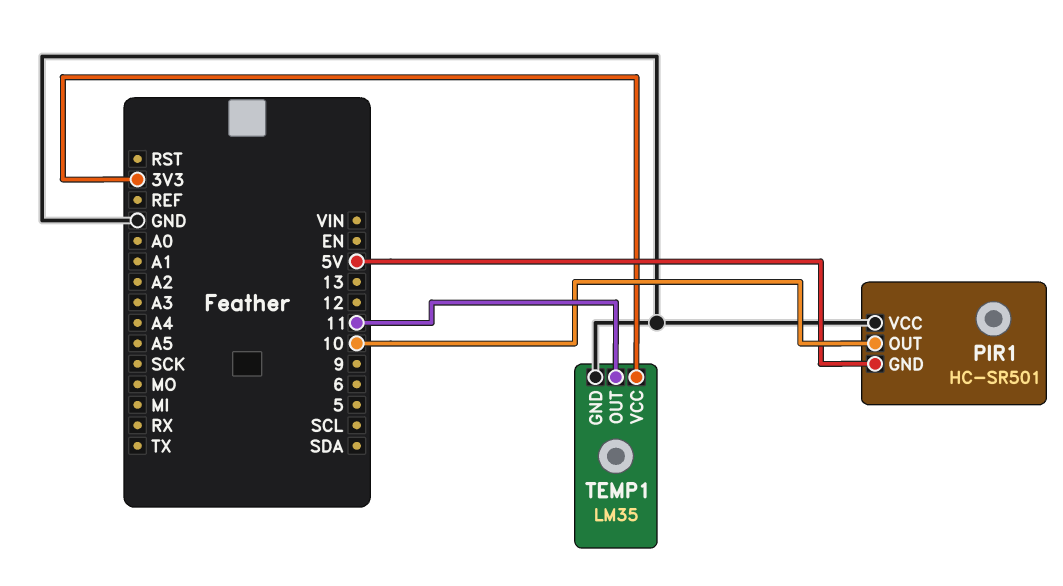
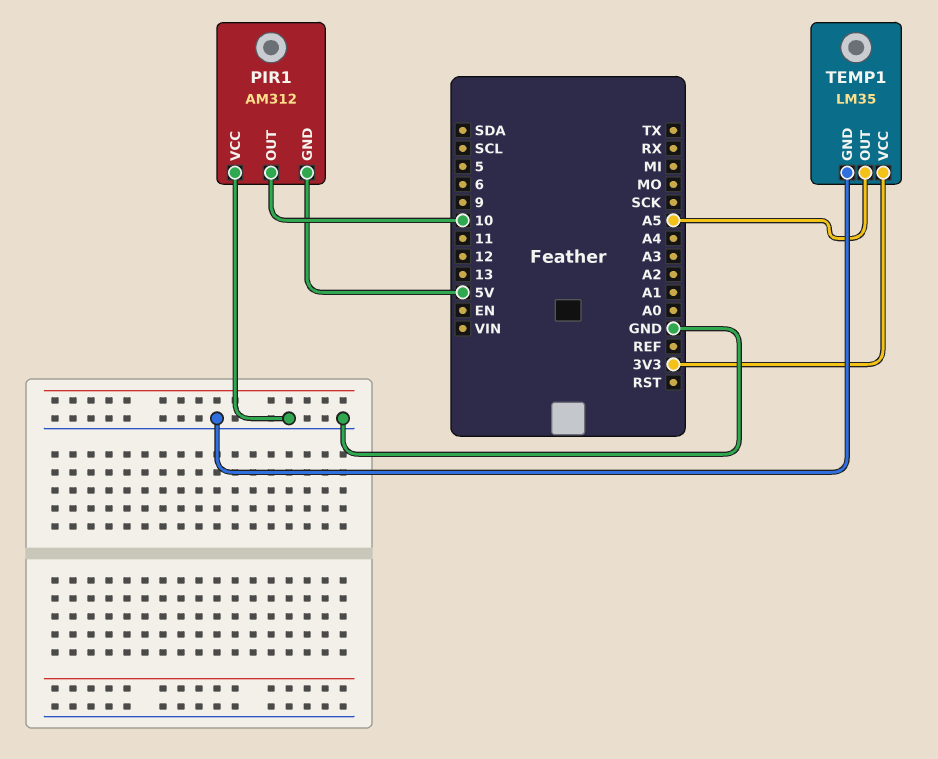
PIR1: HC-SR501 -> AM312
TEMP1 pin OUT: 11 -> A5

